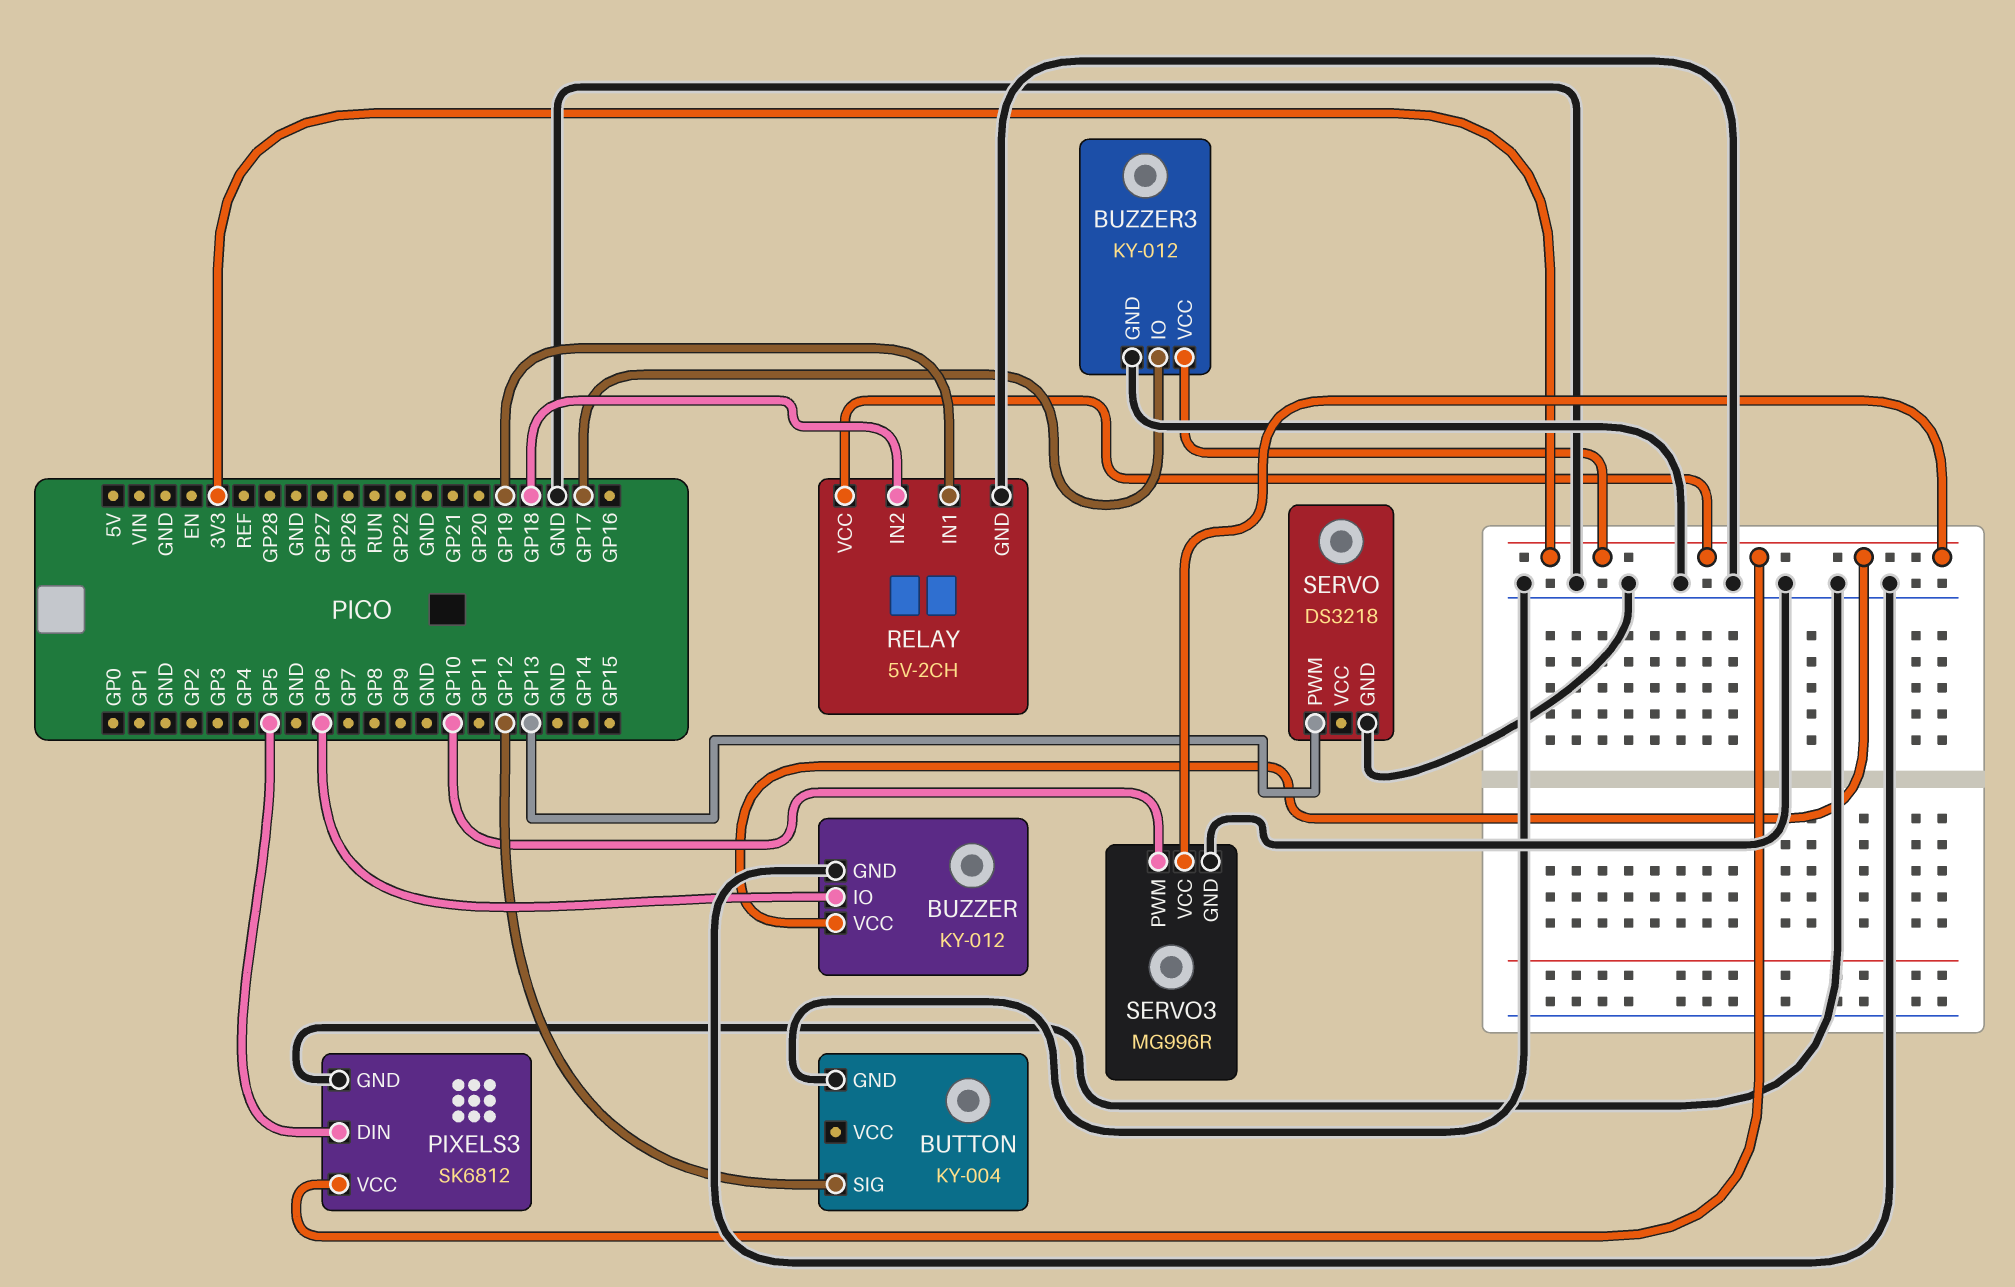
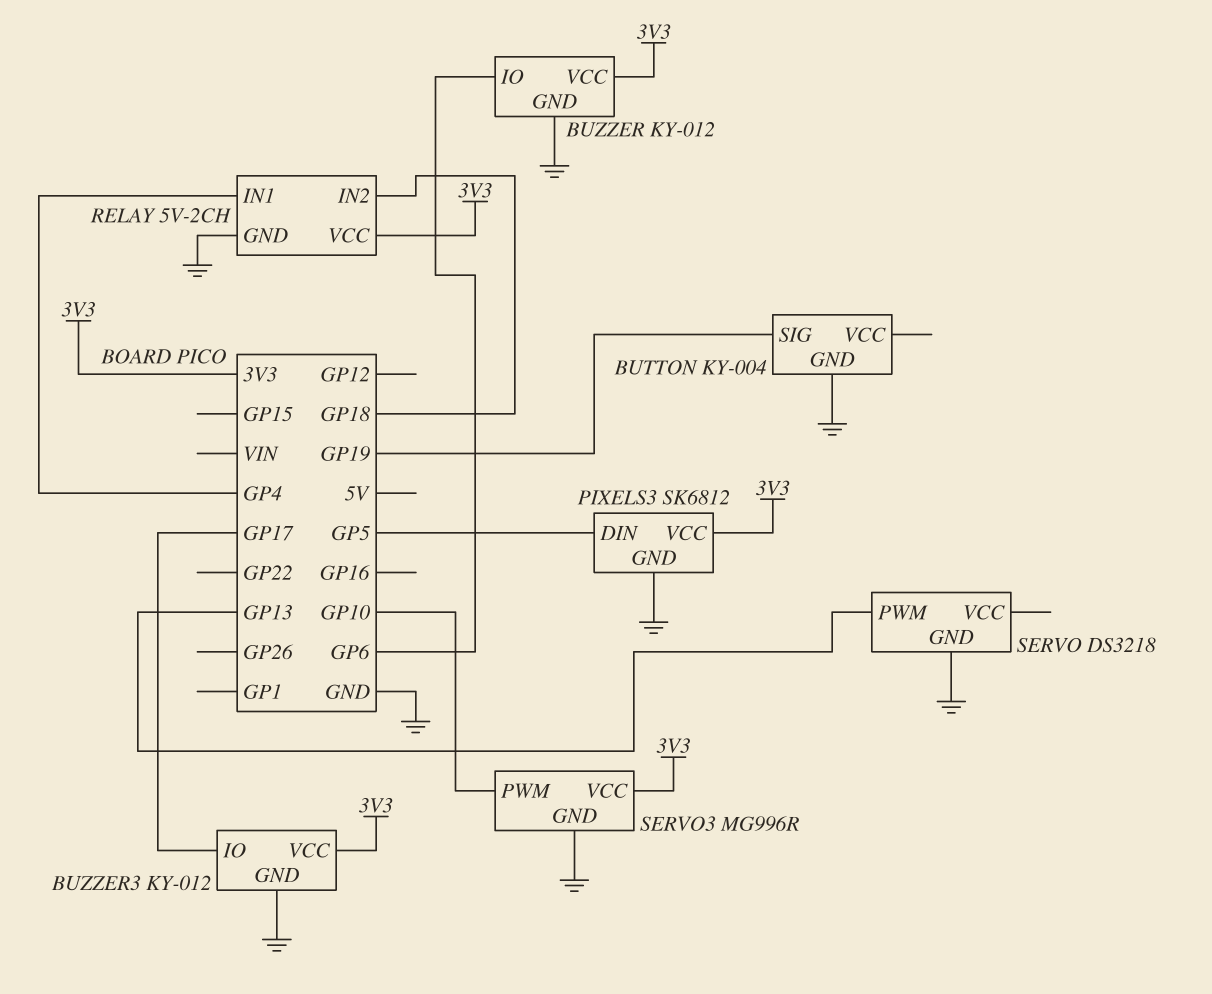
BUTTON pin SIG: GP12 -> GP19
RELAY pin IN1: GP19 -> GP4

